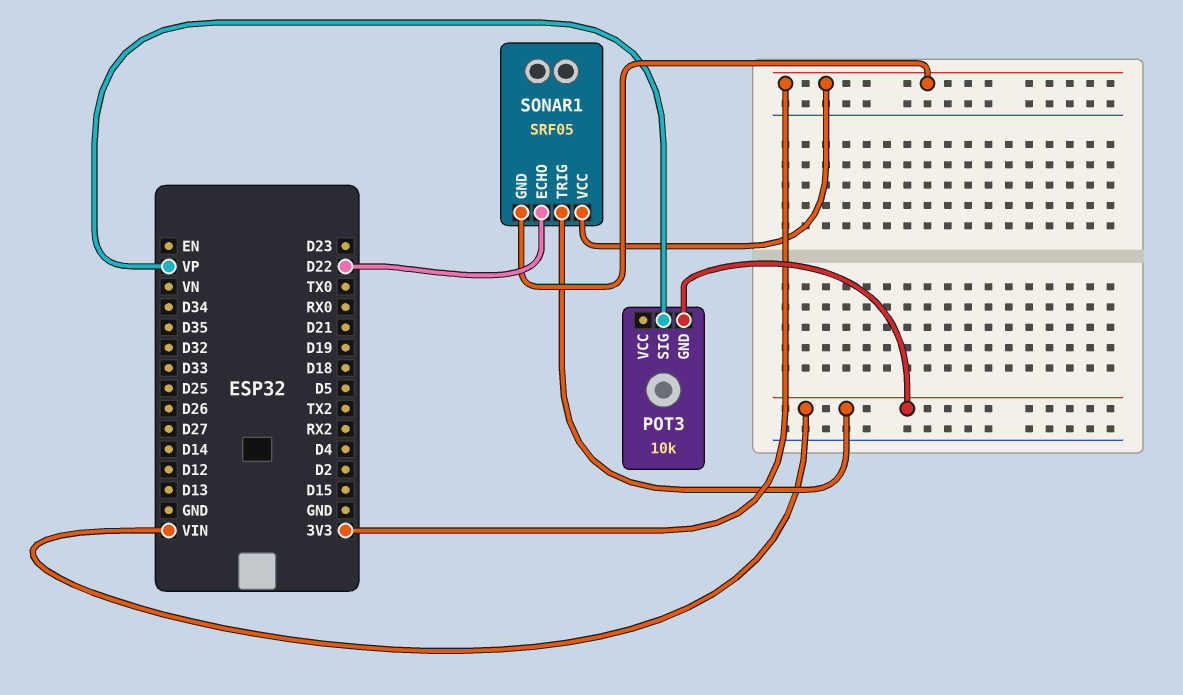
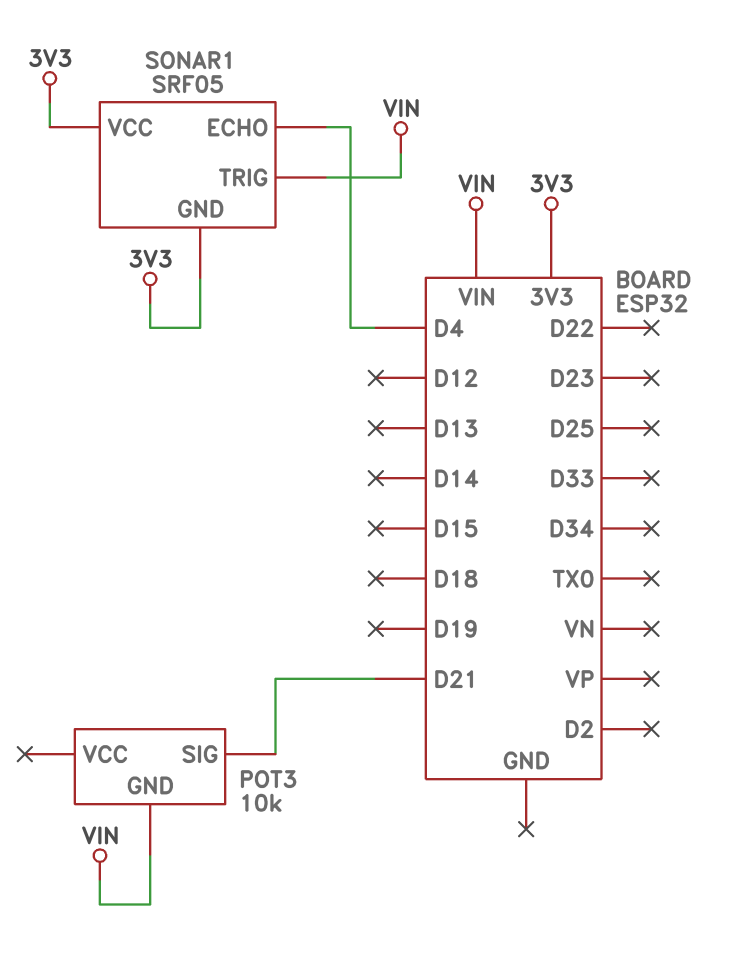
POT3 pin SIG: VP -> D21
SONAR1 pin ECHO: D22 -> D4

